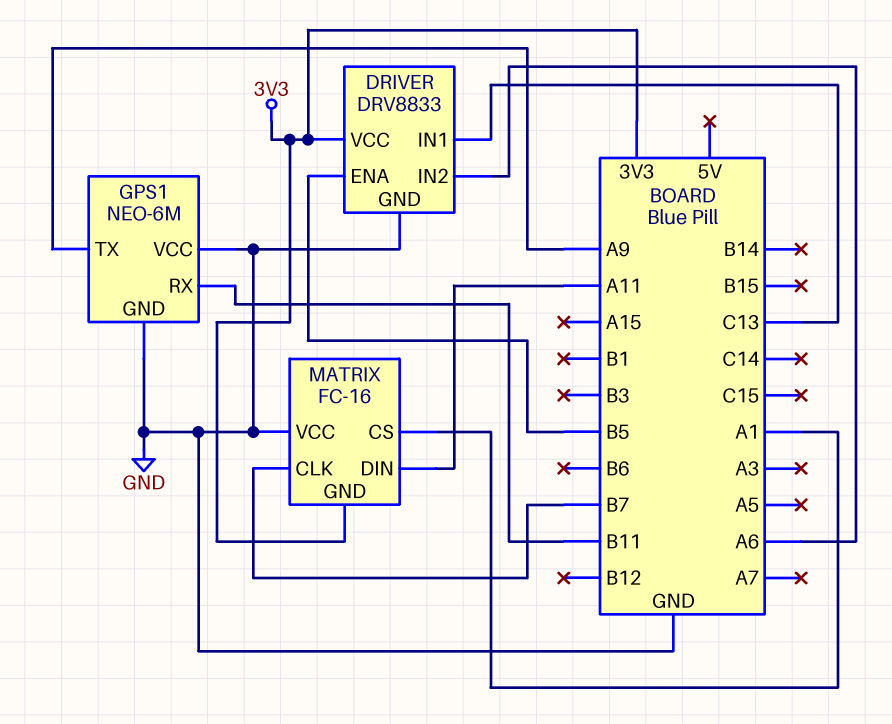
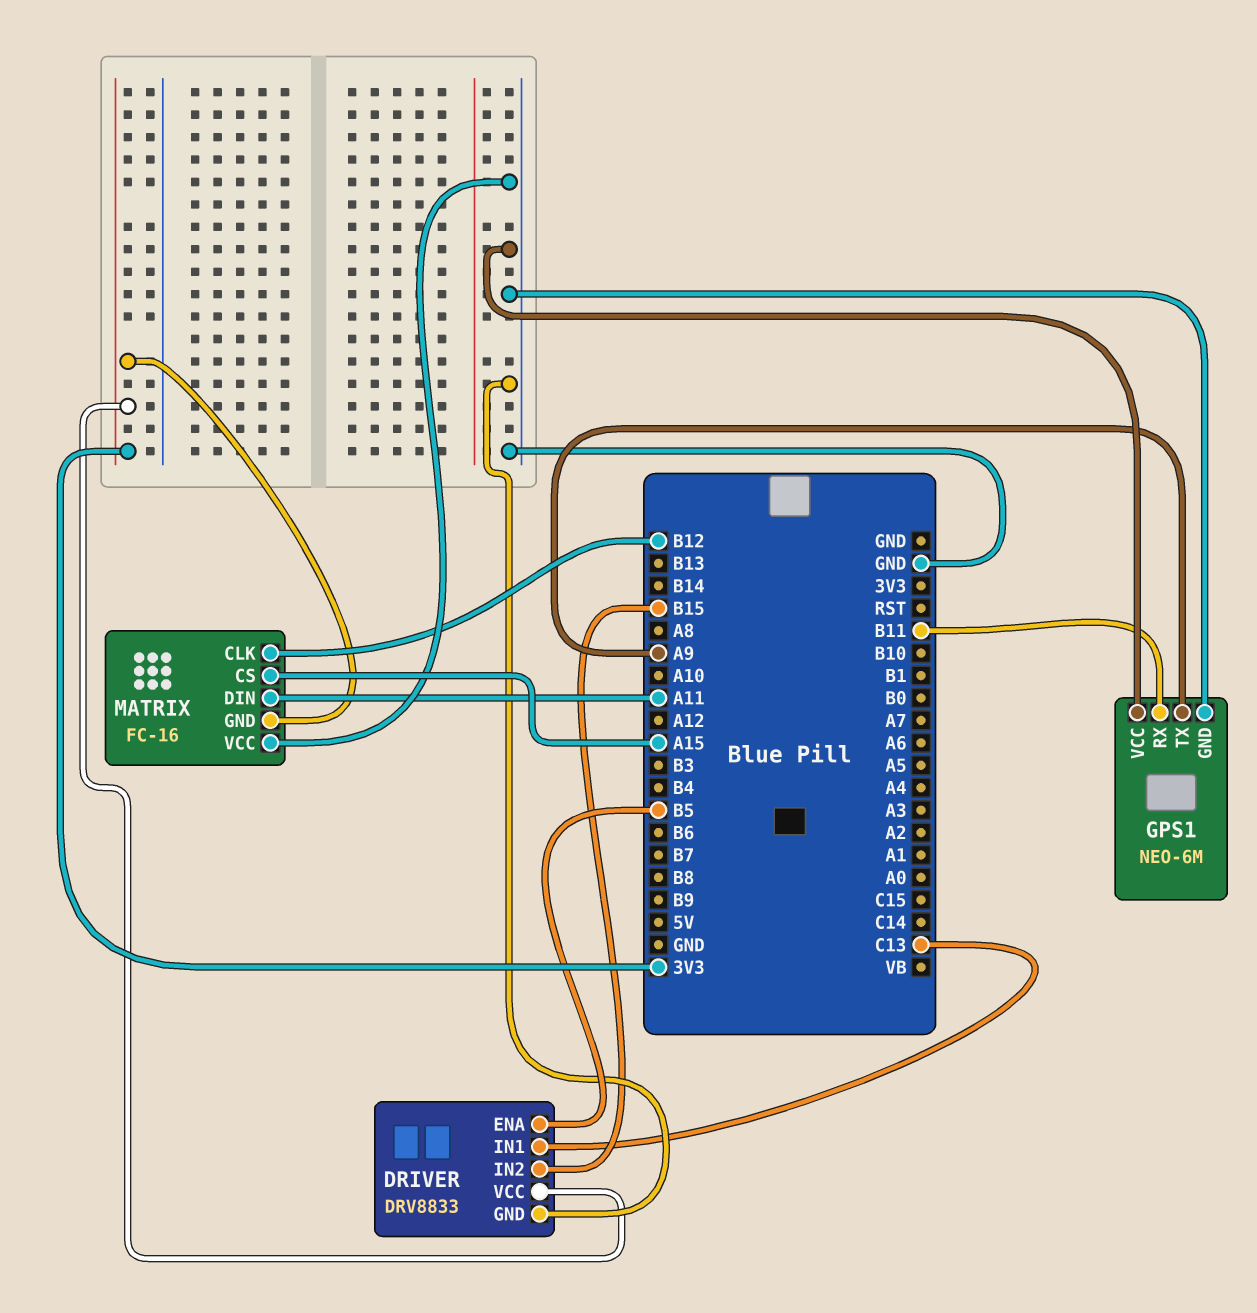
DRIVER pin IN2: A6 -> B15
MATRIX pin CLK: B7 -> B12
MATRIX pin CS: A1 -> A15

